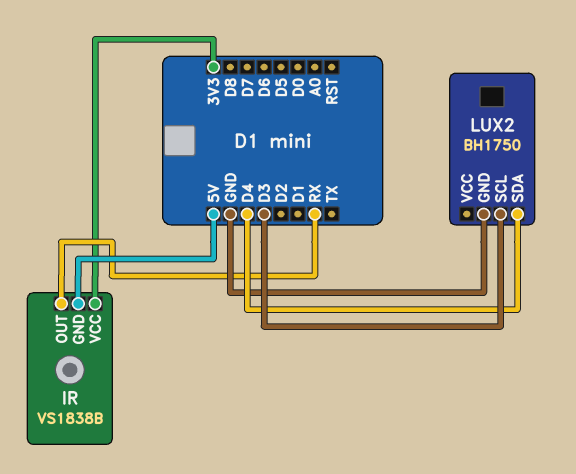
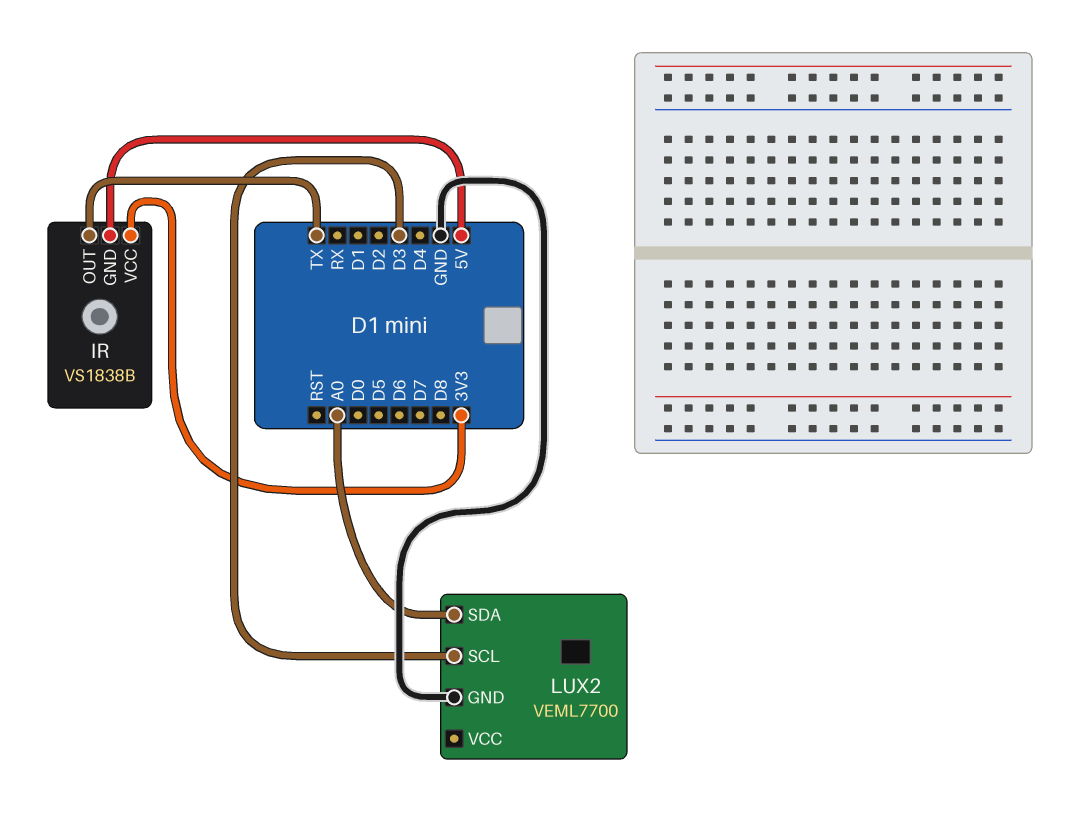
IR pin OUT: RX -> TX
LUX2: BH1750 -> VEML7700
LUX2 pin SDA: D4 -> A0

